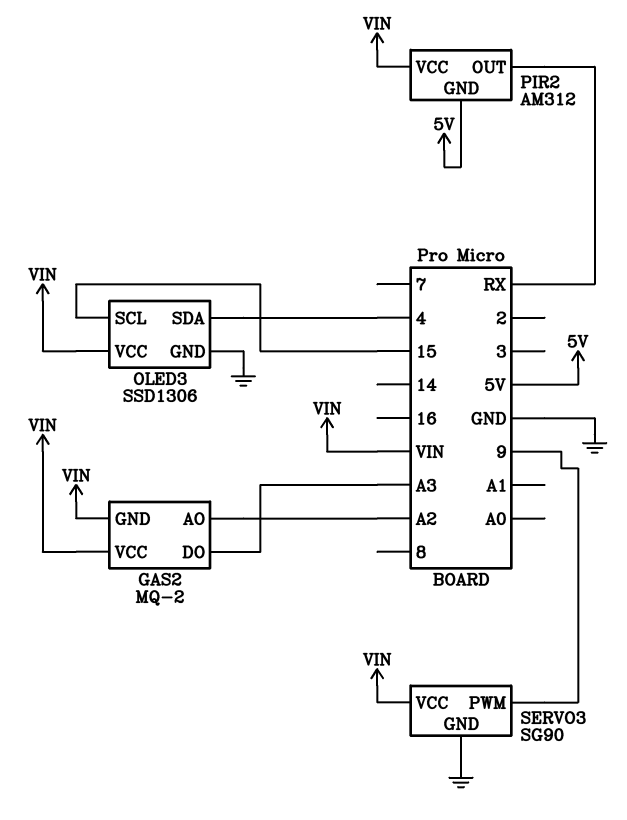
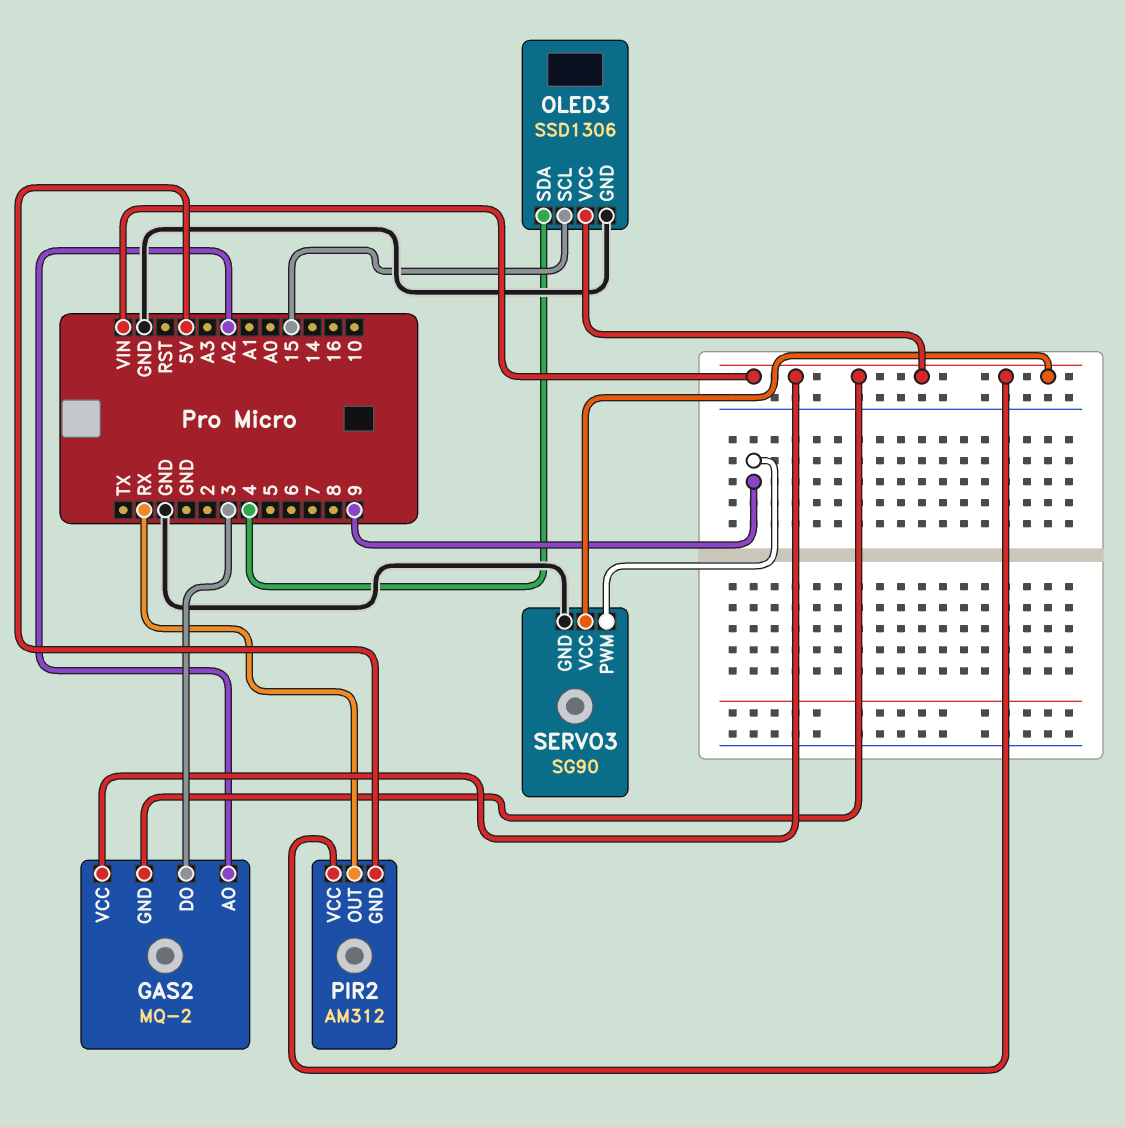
GAS2 pin DO: A3 -> 3

